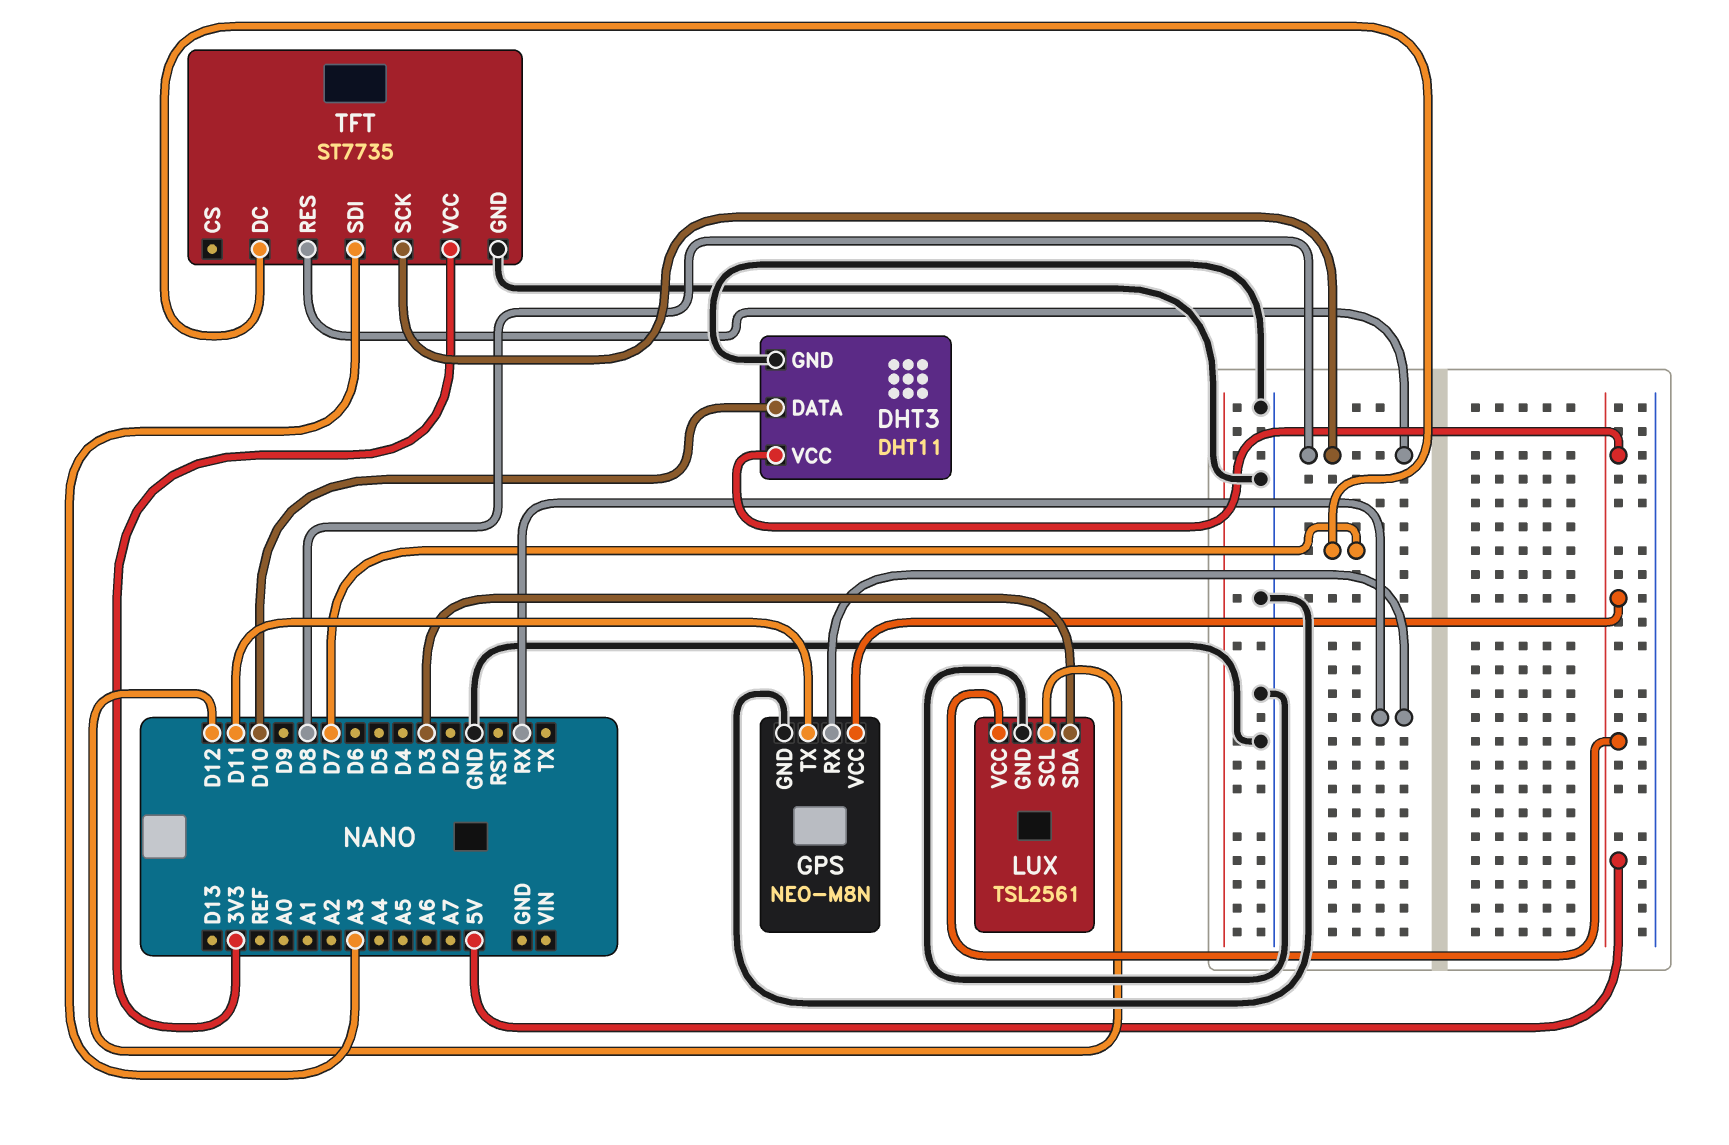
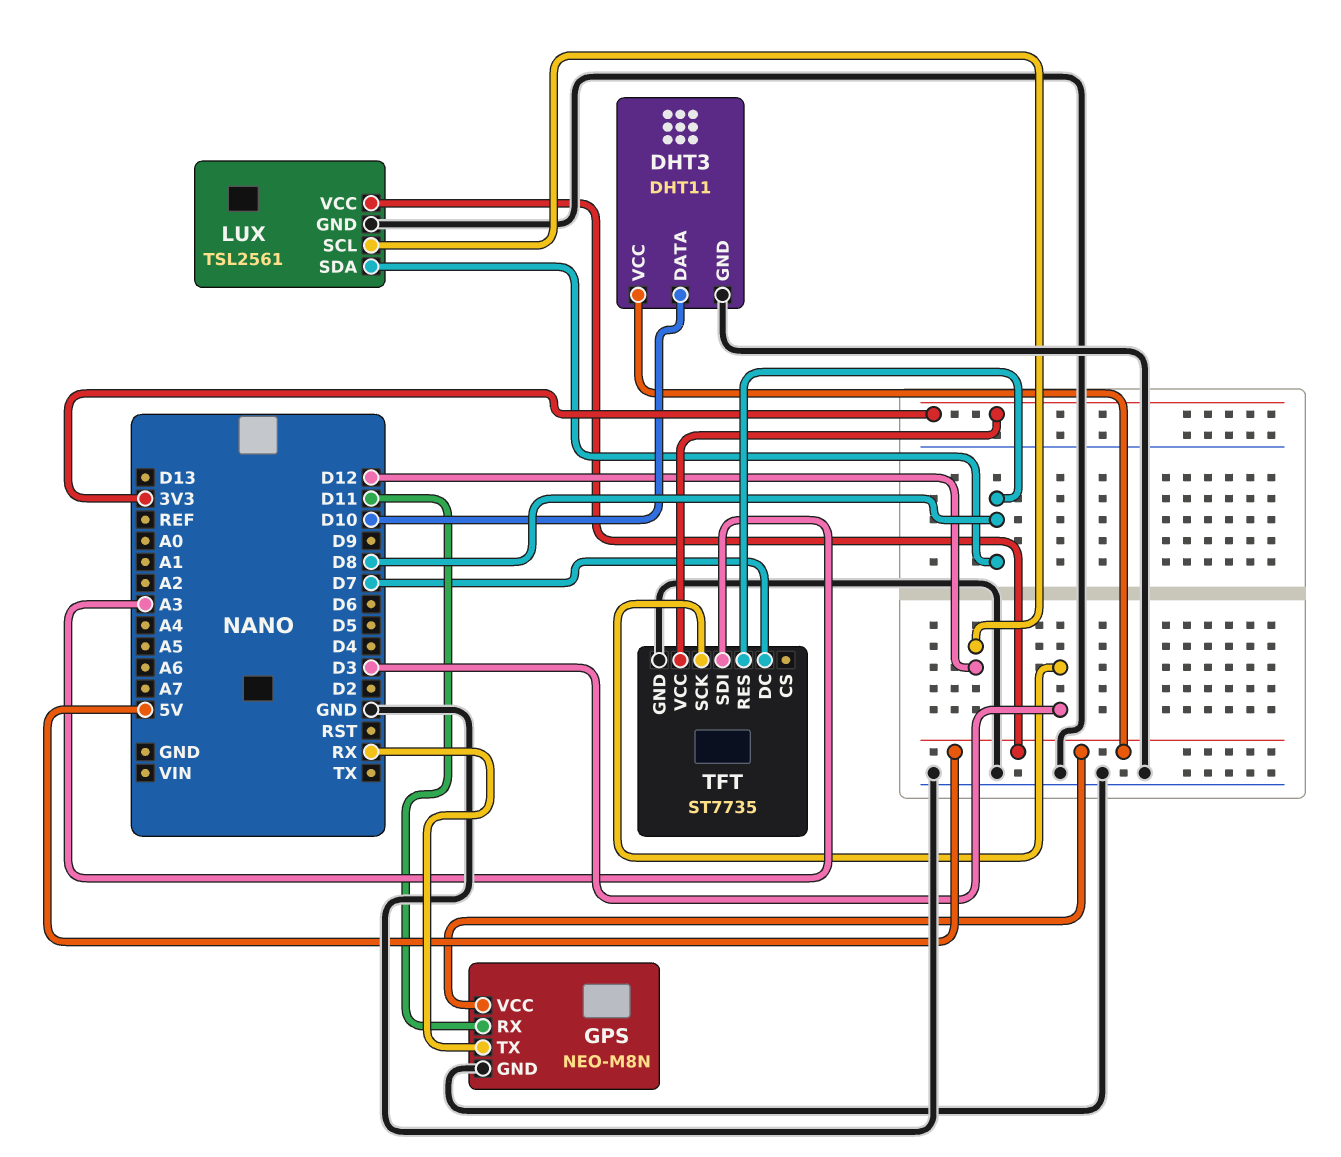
GPS pin RX: RX -> D11
GPS pin TX: D11 -> RX
LUX pin SDA: D3 -> D8
TFT pin SCK: D8 -> D3

